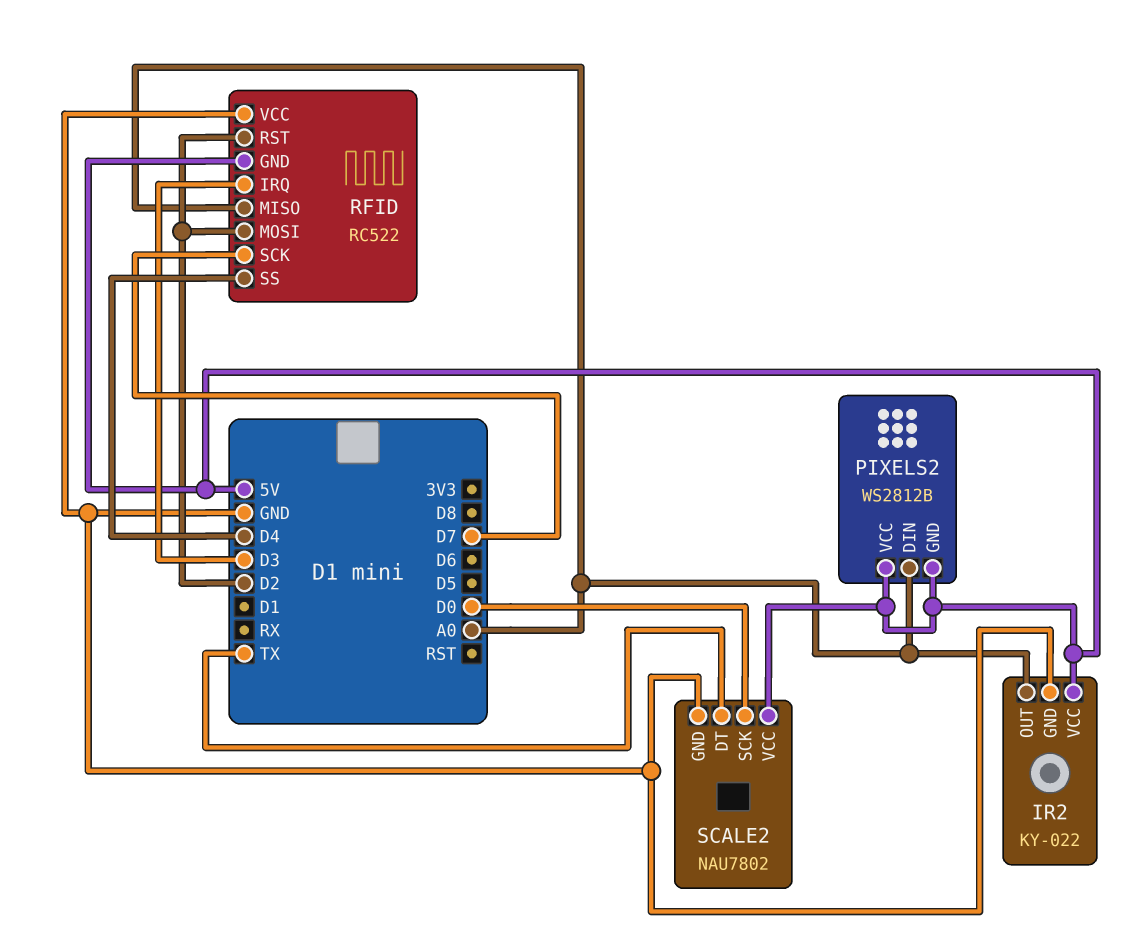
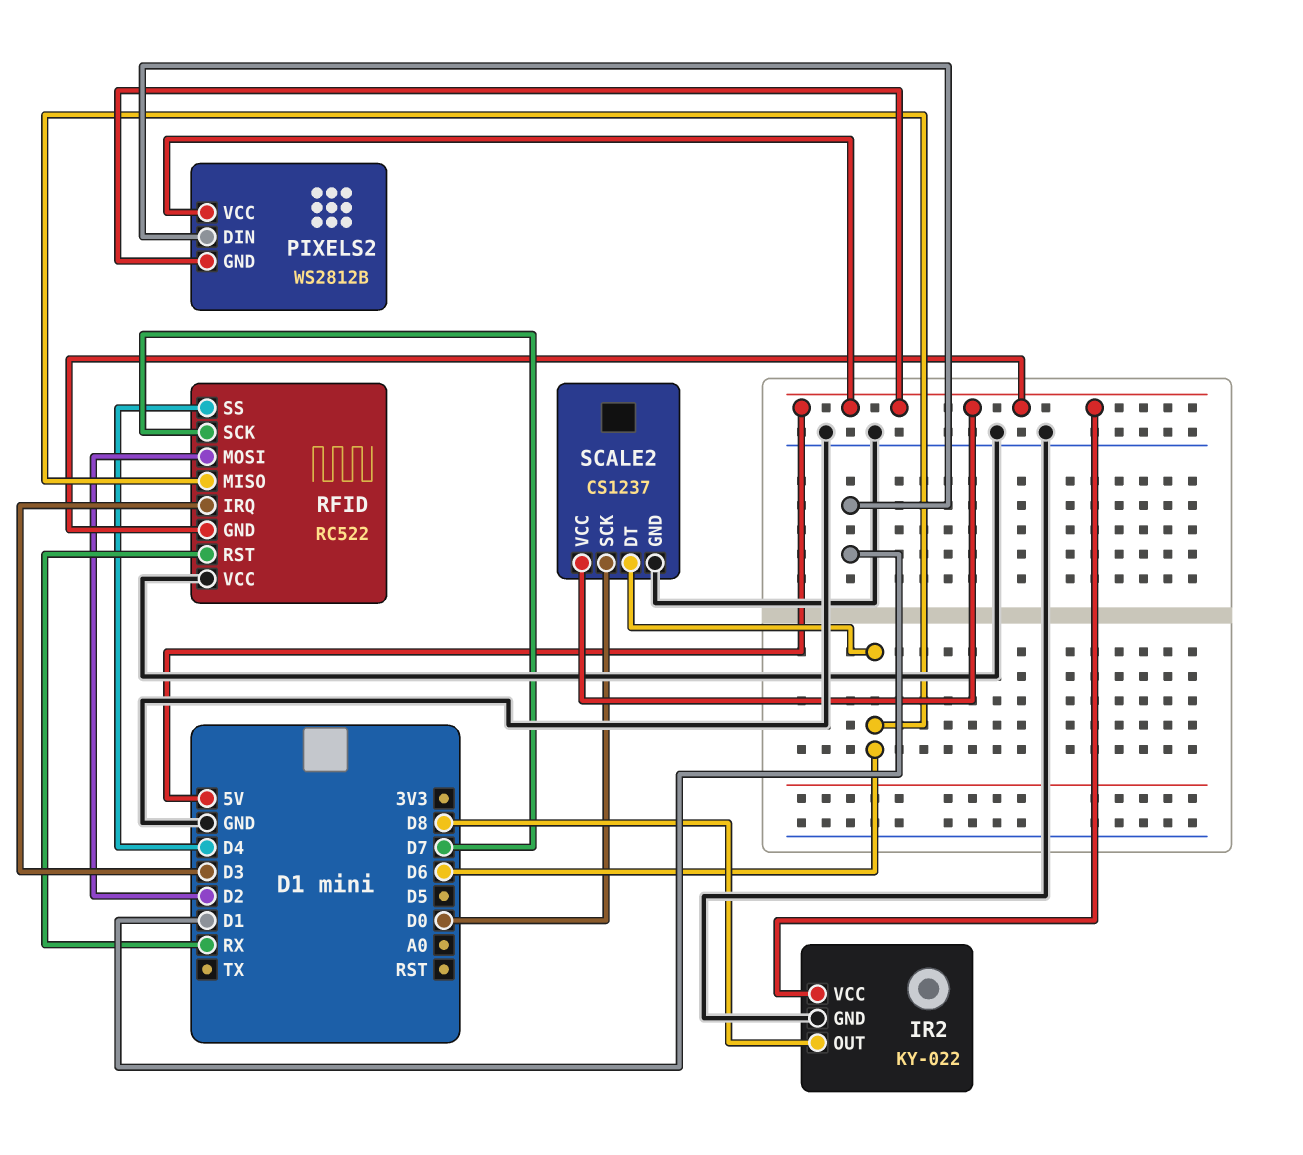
IR2 pin OUT: A0 -> D8
PIXELS2 pin DIN: A0 -> D1
RFID pin MISO: A0 -> D6
RFID pin RST: D2 -> RX
SCALE2: NAU7802 -> CS1237
SCALE2 pin DT: TX -> D6

